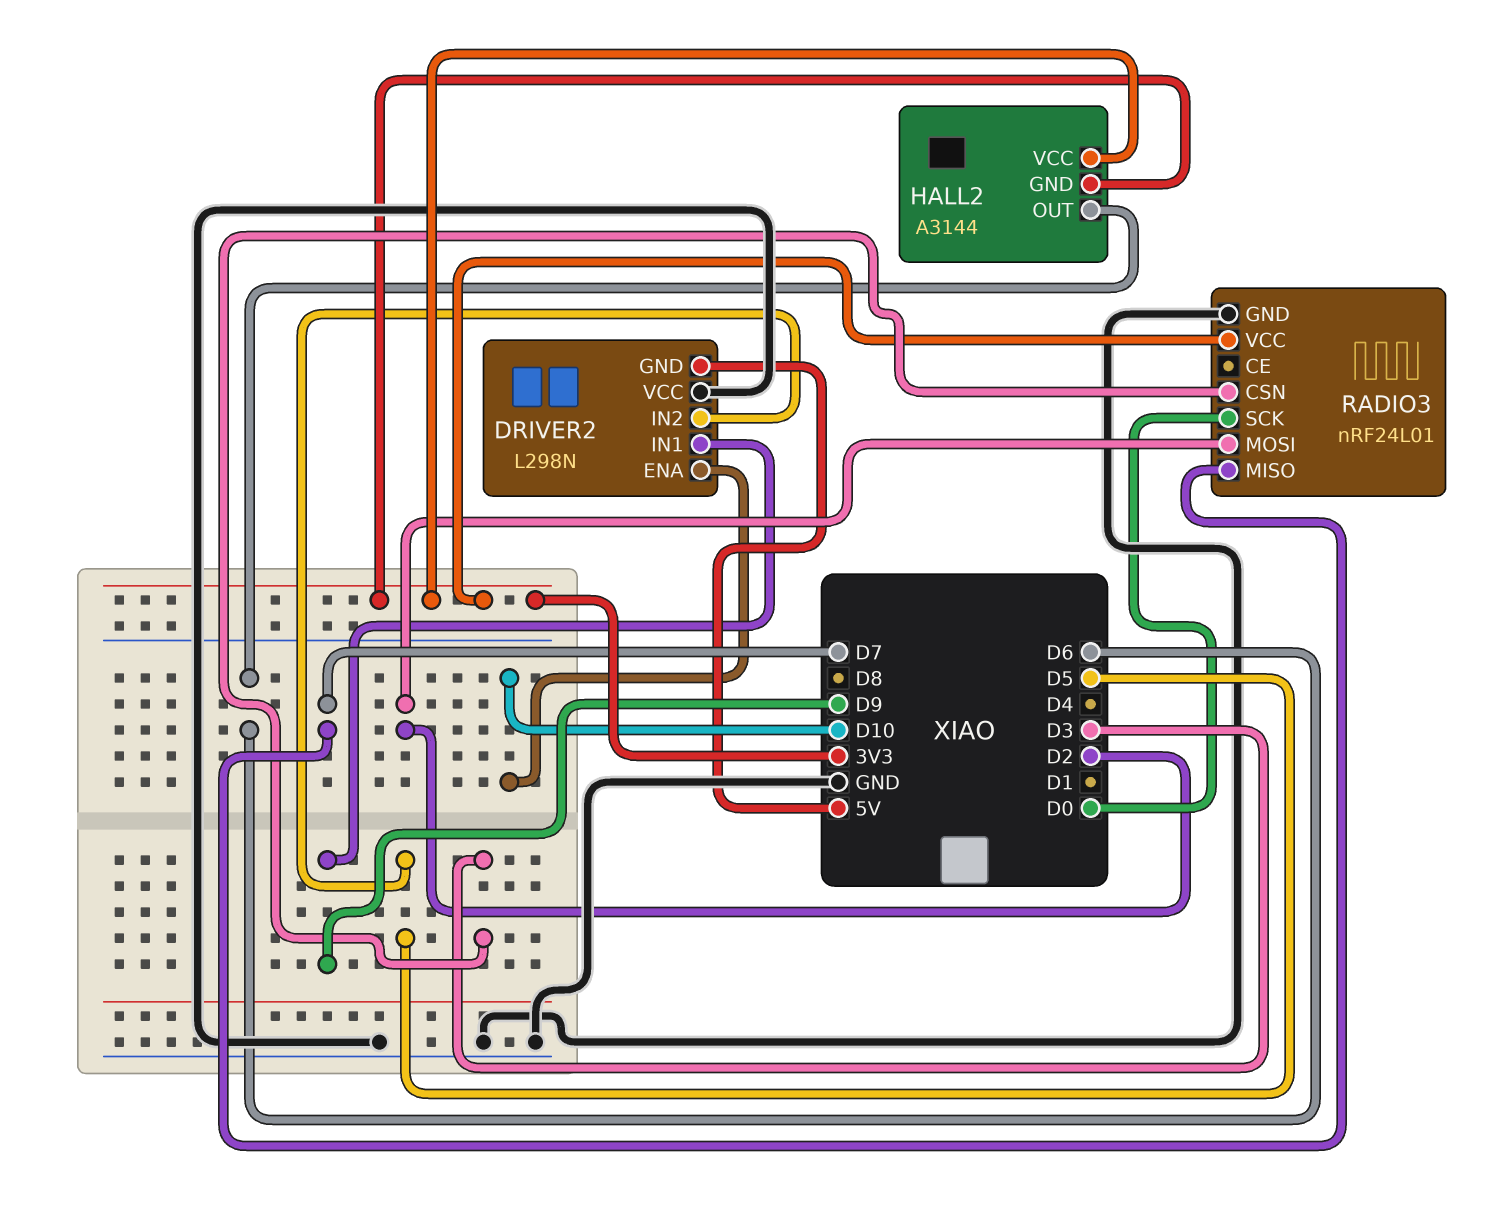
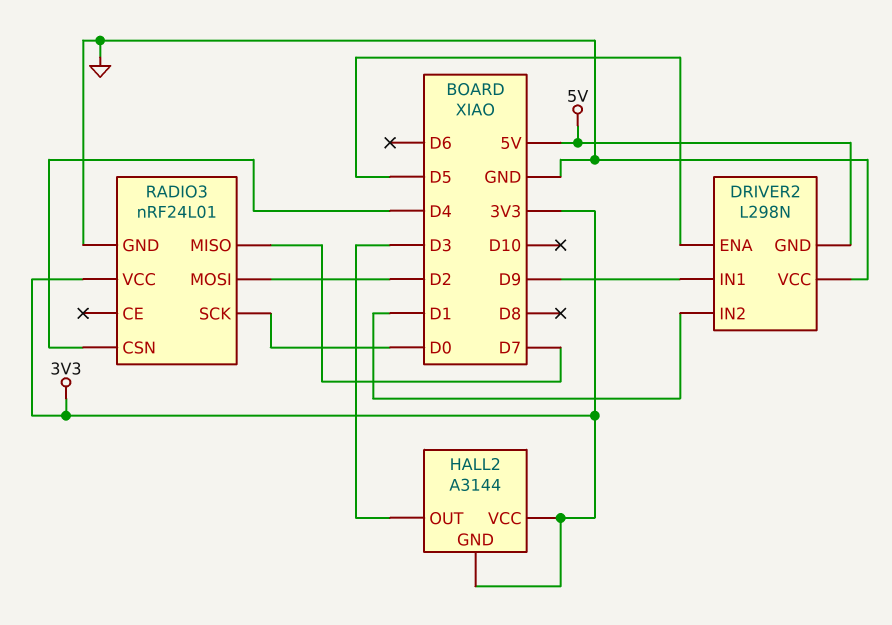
DRIVER2 pin ENA: D10 -> D5
DRIVER2 pin IN2: D5 -> D1
HALL2 pin OUT: D6 -> D3
RADIO3 pin CSN: D3 -> D4

